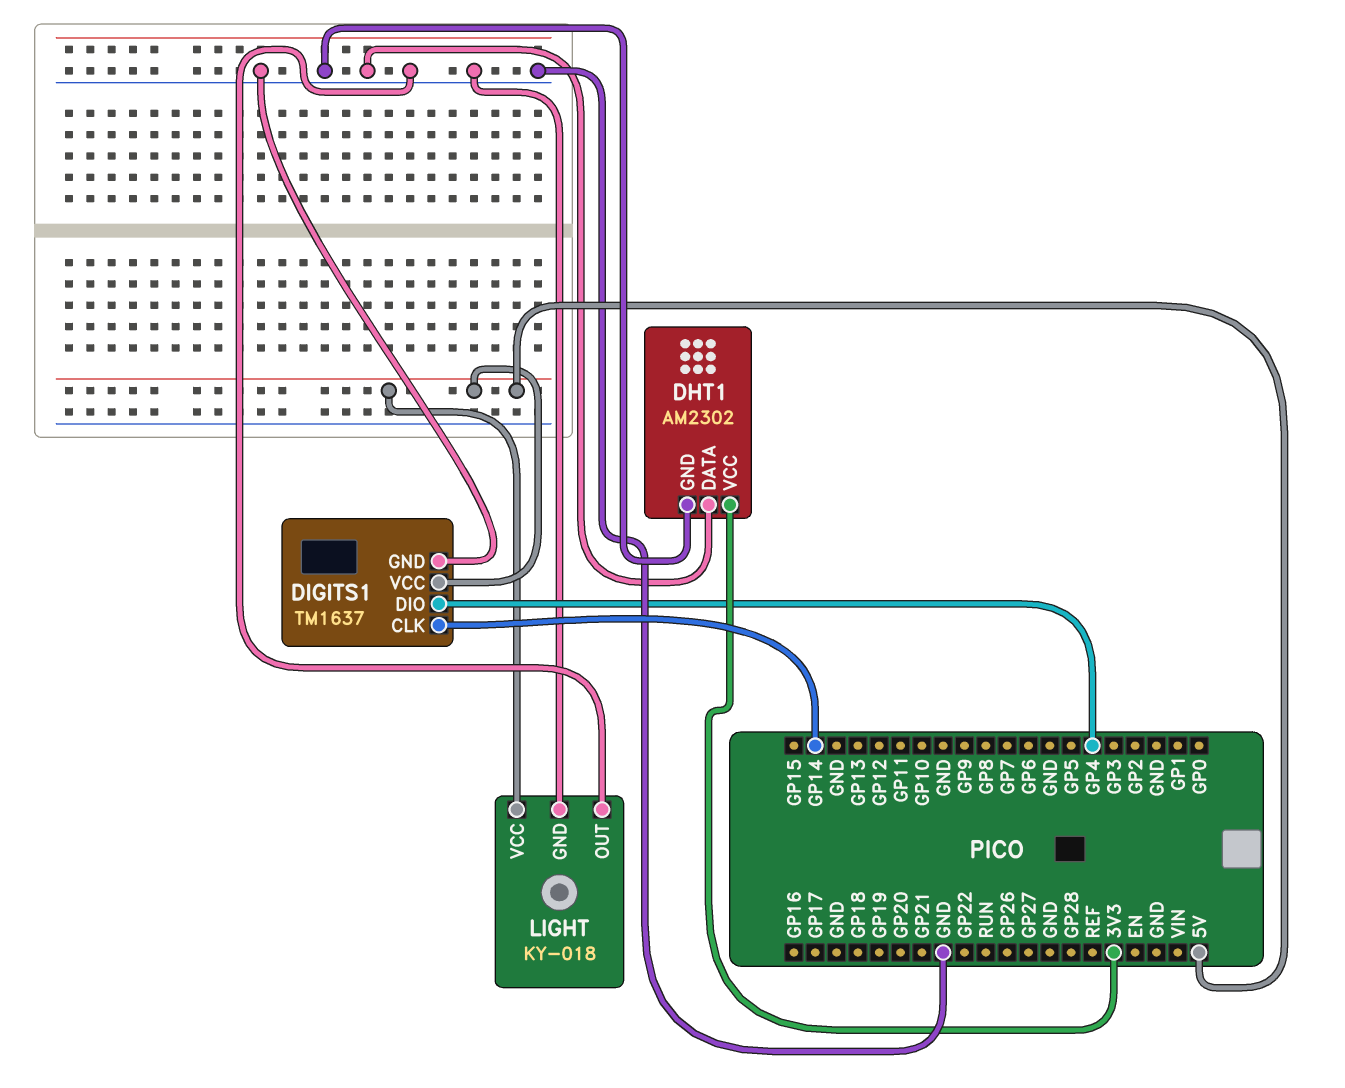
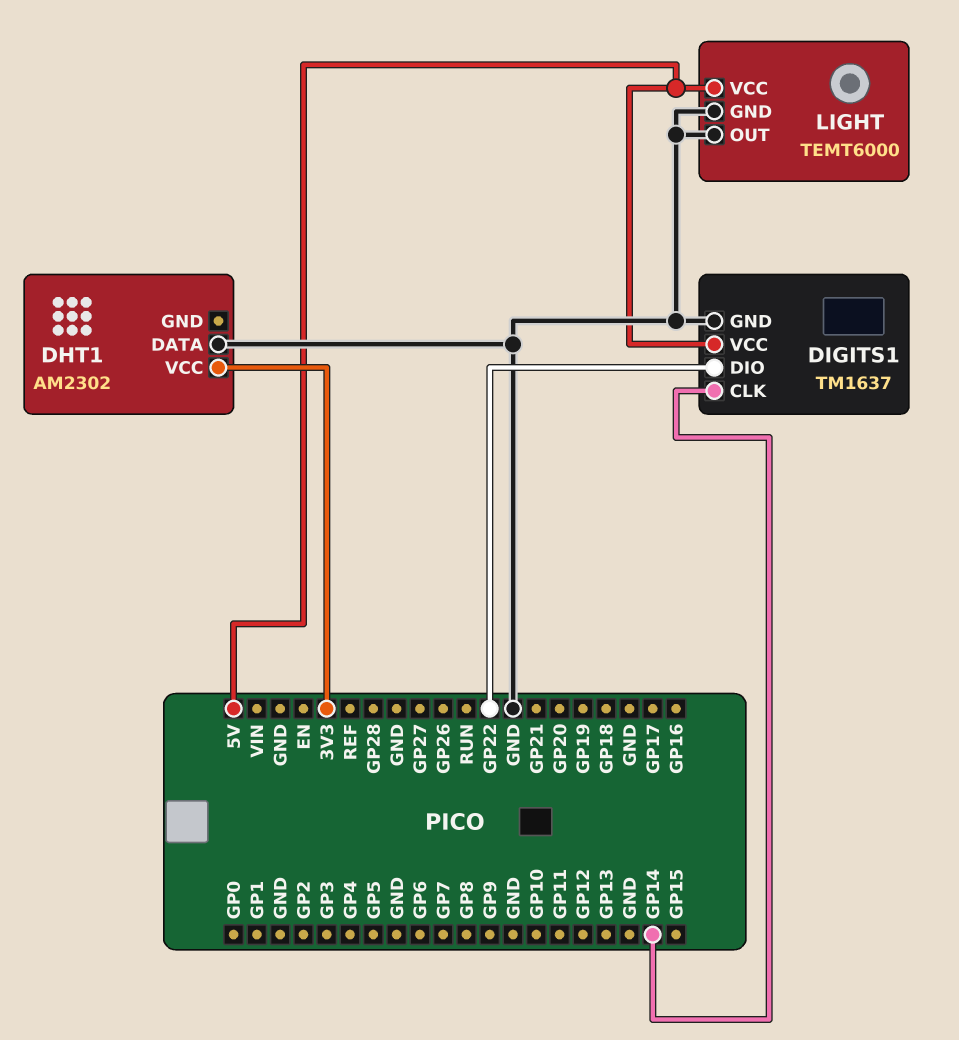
DHT1 pin GND: GND -> none
DIGITS1 pin DIO: GP4 -> GP22
LIGHT: KY-018 -> TEMT6000

